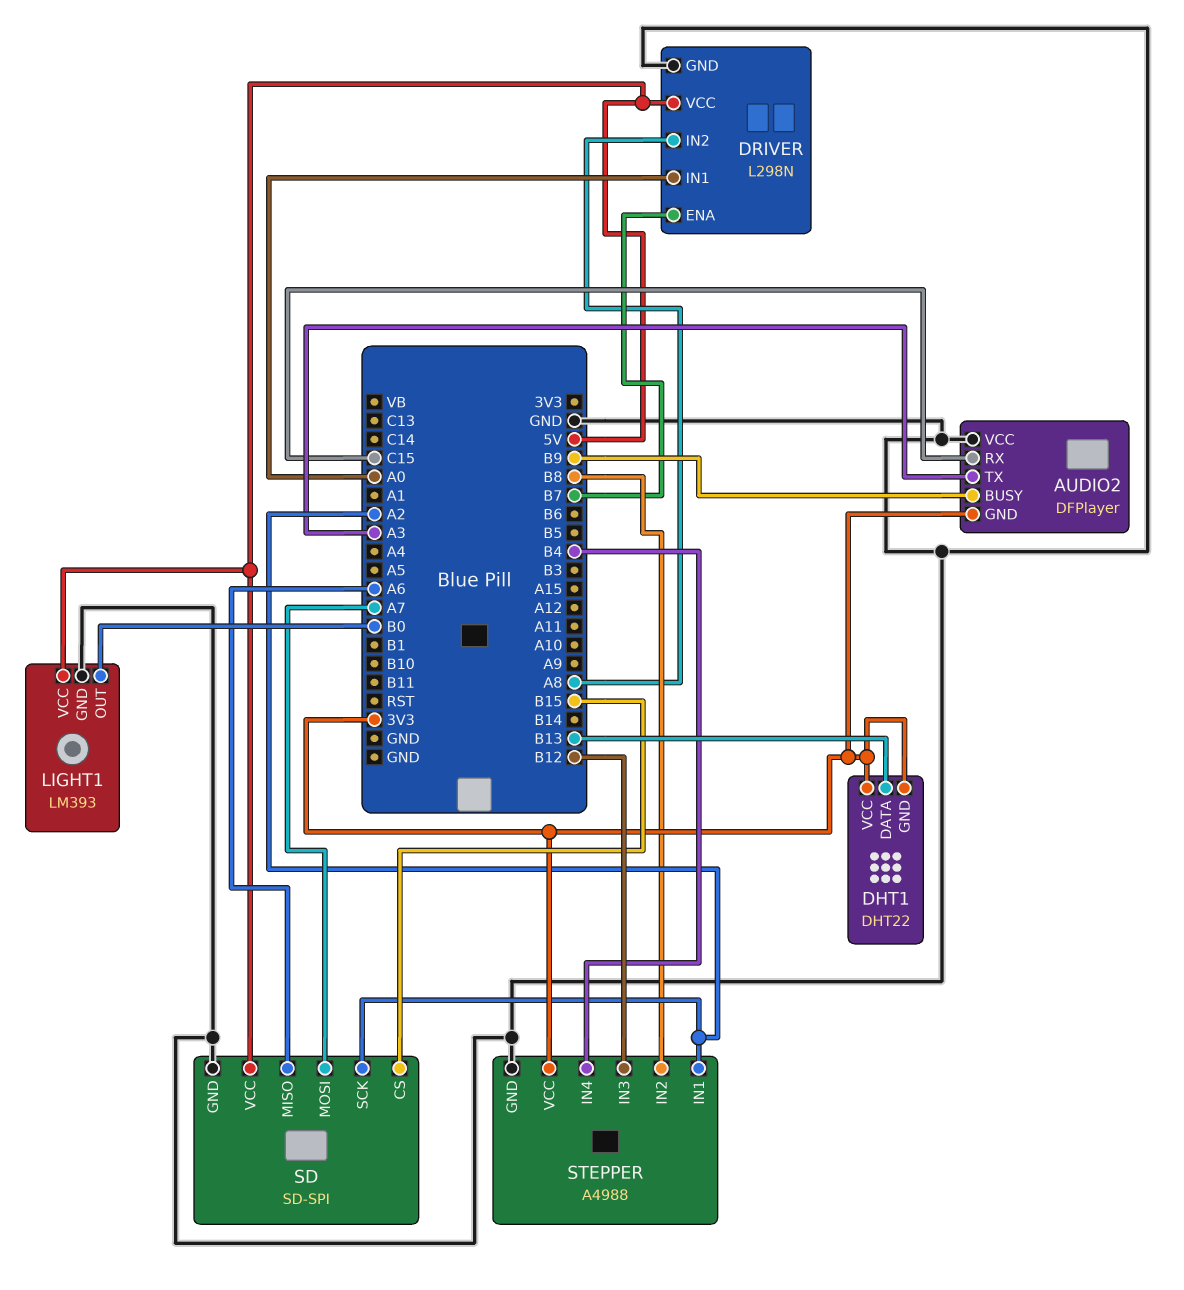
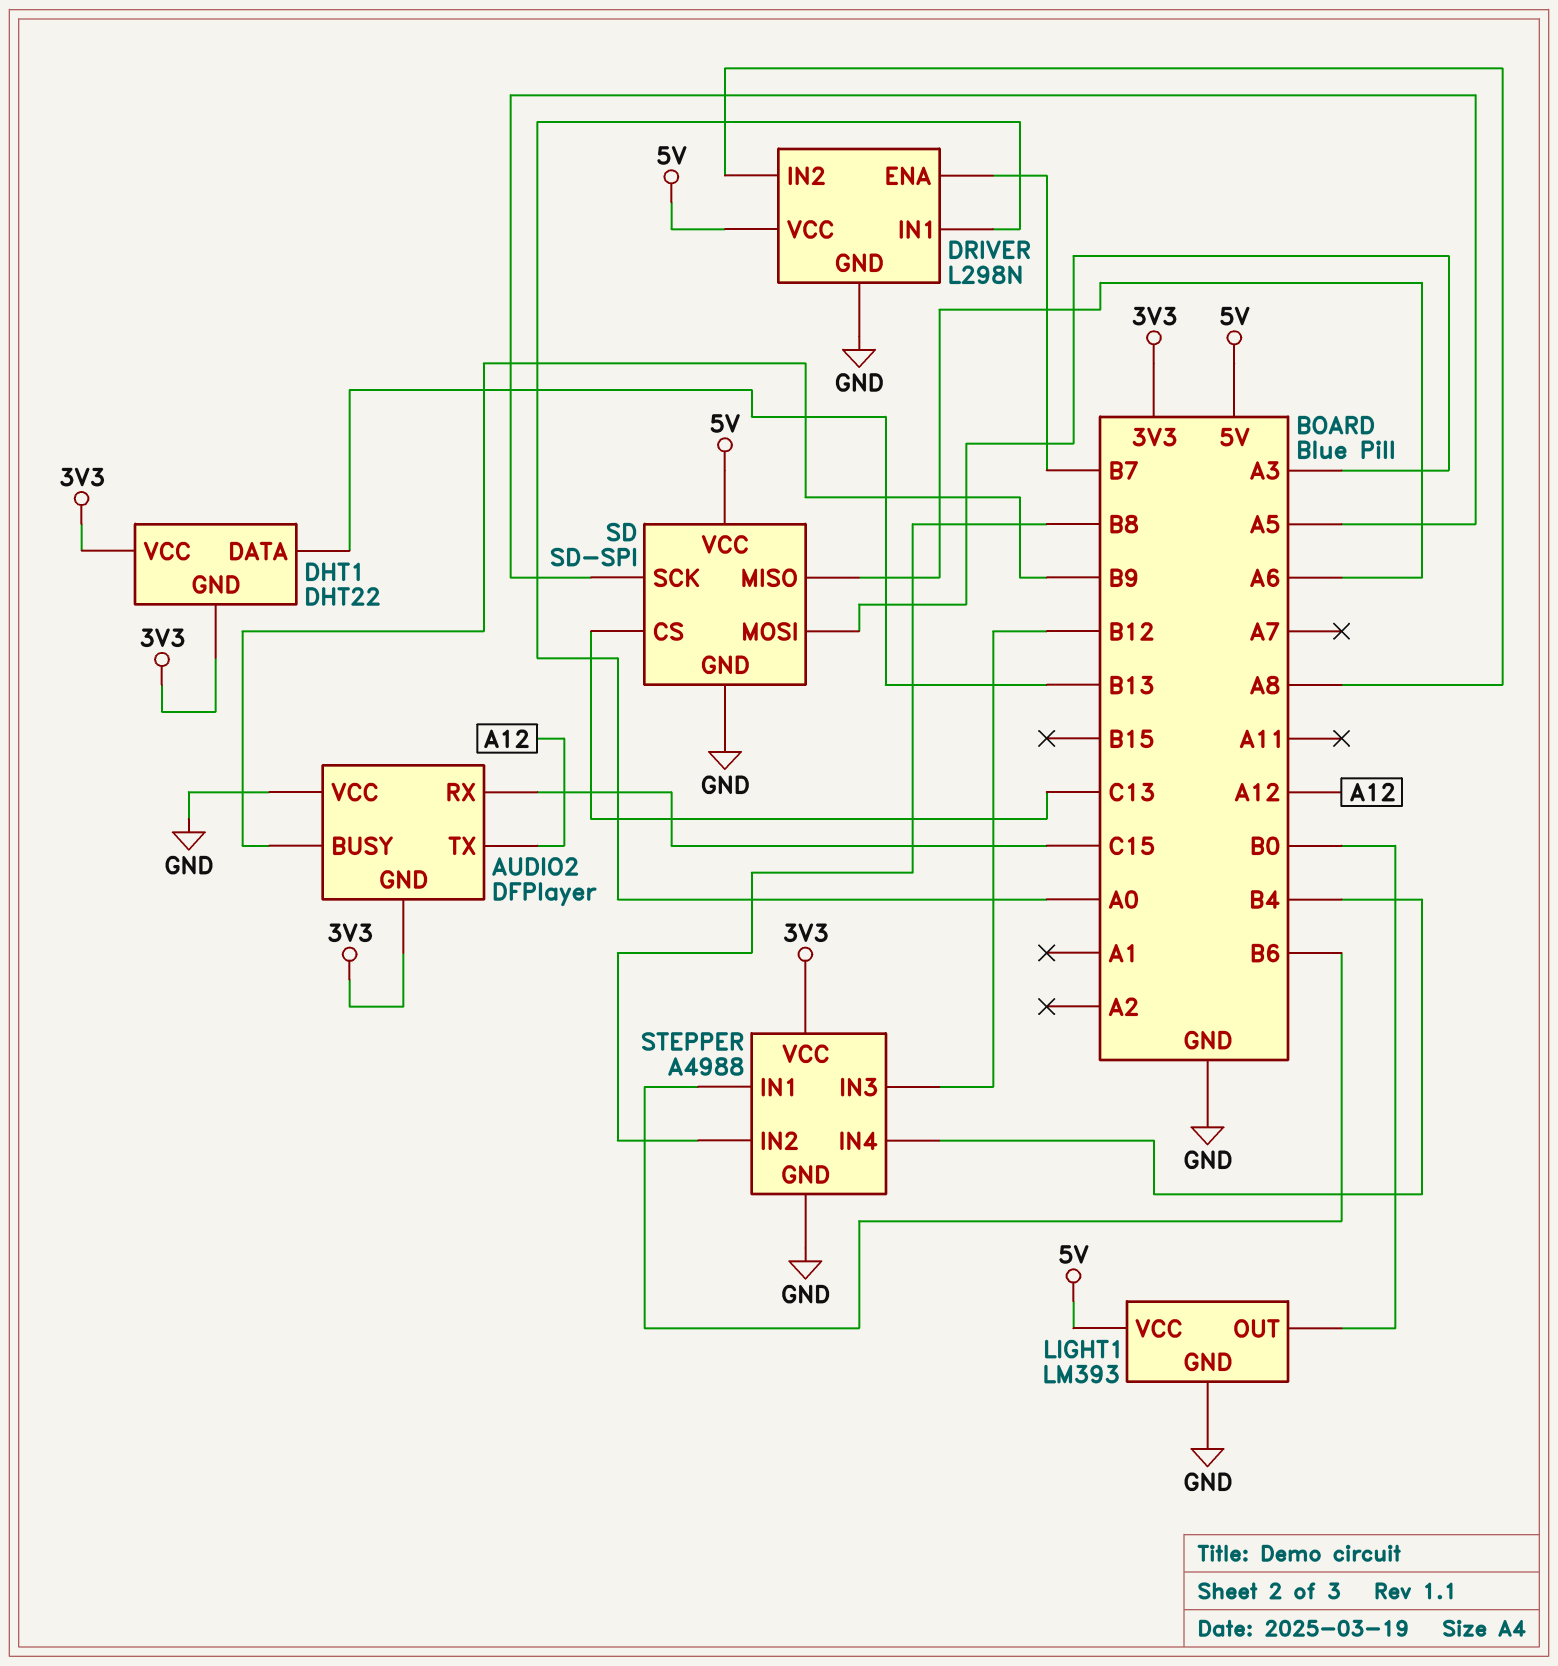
AUDIO2 pin TX: A3 -> A12
SD pin CS: B15 -> C13
SD pin MOSI: A7 -> A3
SD pin SCK: A2 -> A5
STEPPER pin IN1: A2 -> B6

